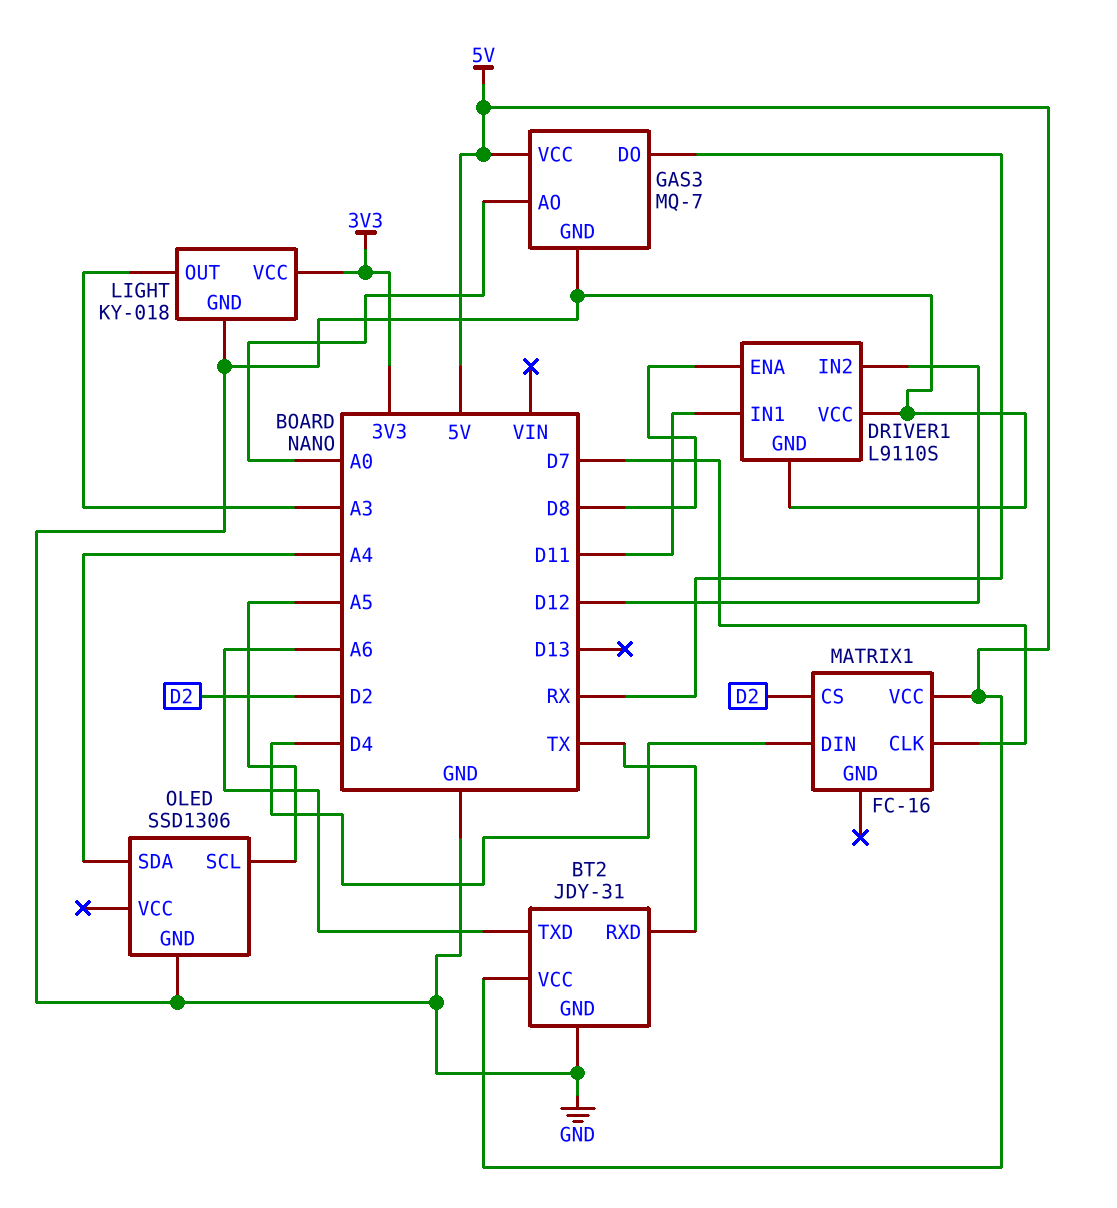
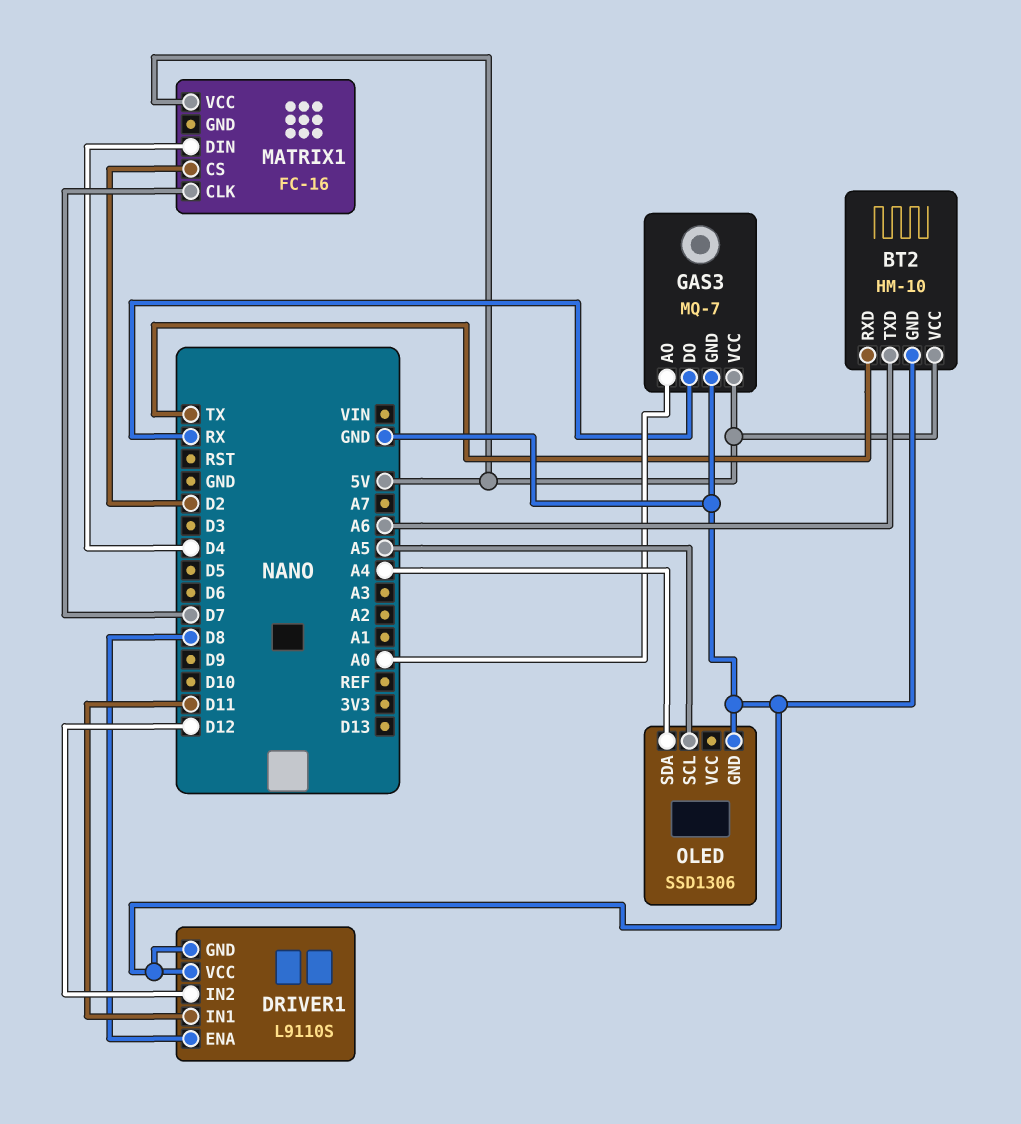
BT2: JDY-31 -> HM-10
LIGHT: KY-018 -> none
LIGHT pin GND: GND -> none
LIGHT pin OUT: A3 -> none
LIGHT pin VCC: 3V3 -> none

